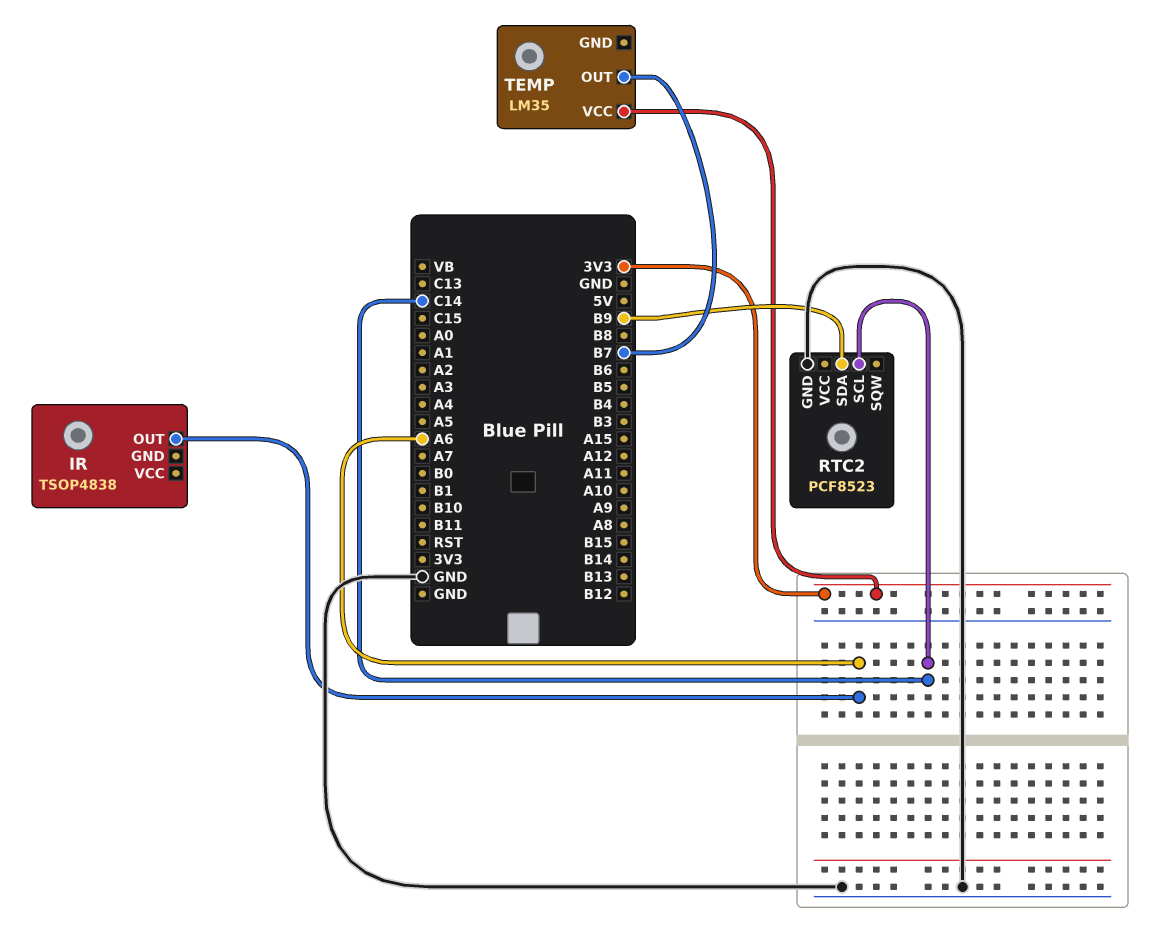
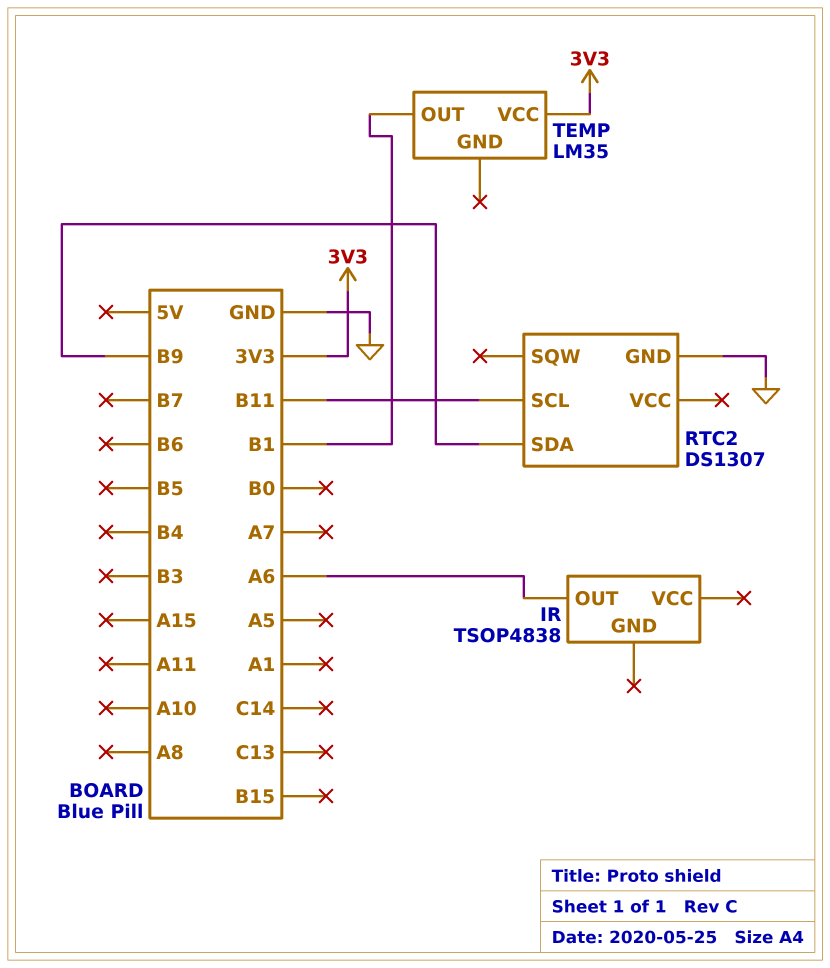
RTC2: PCF8523 -> DS1307
RTC2 pin SCL: C14 -> B11
TEMP pin OUT: B7 -> B1

